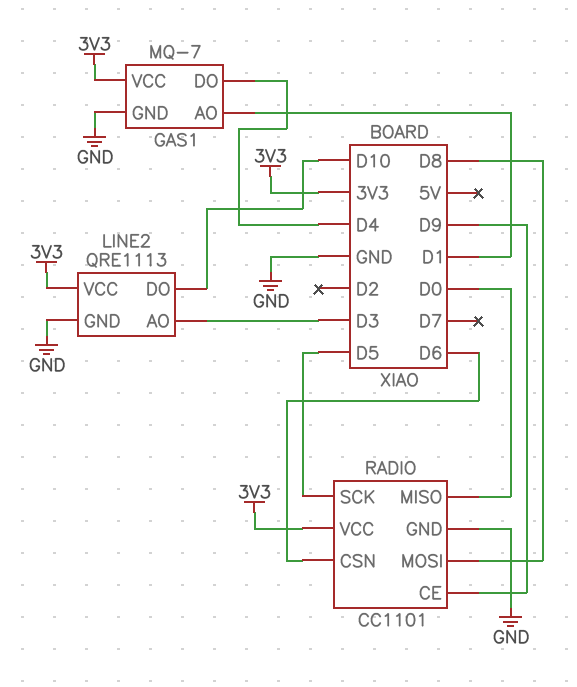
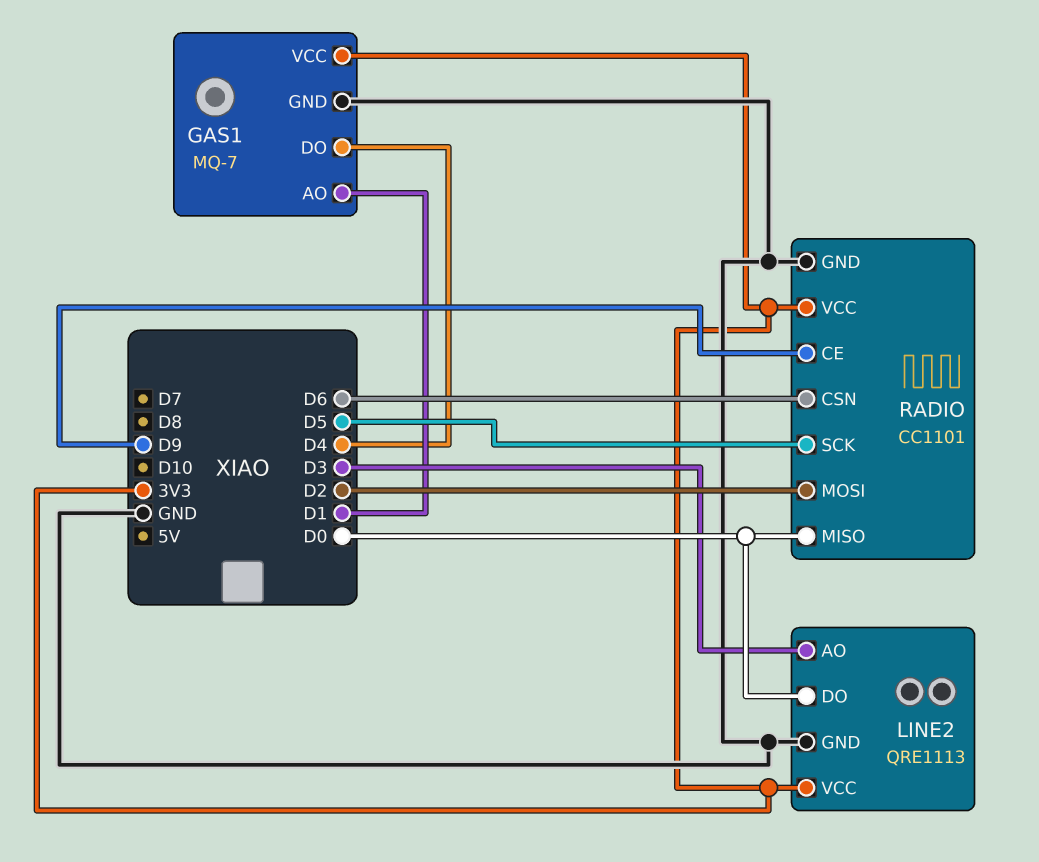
LINE2 pin DO: D10 -> D0
RADIO pin MOSI: D8 -> D2

